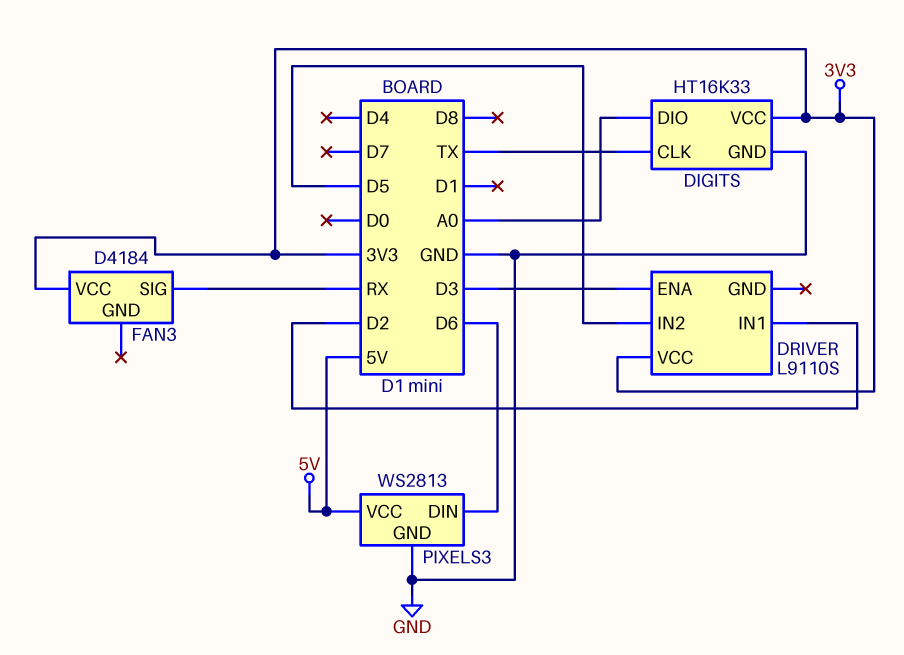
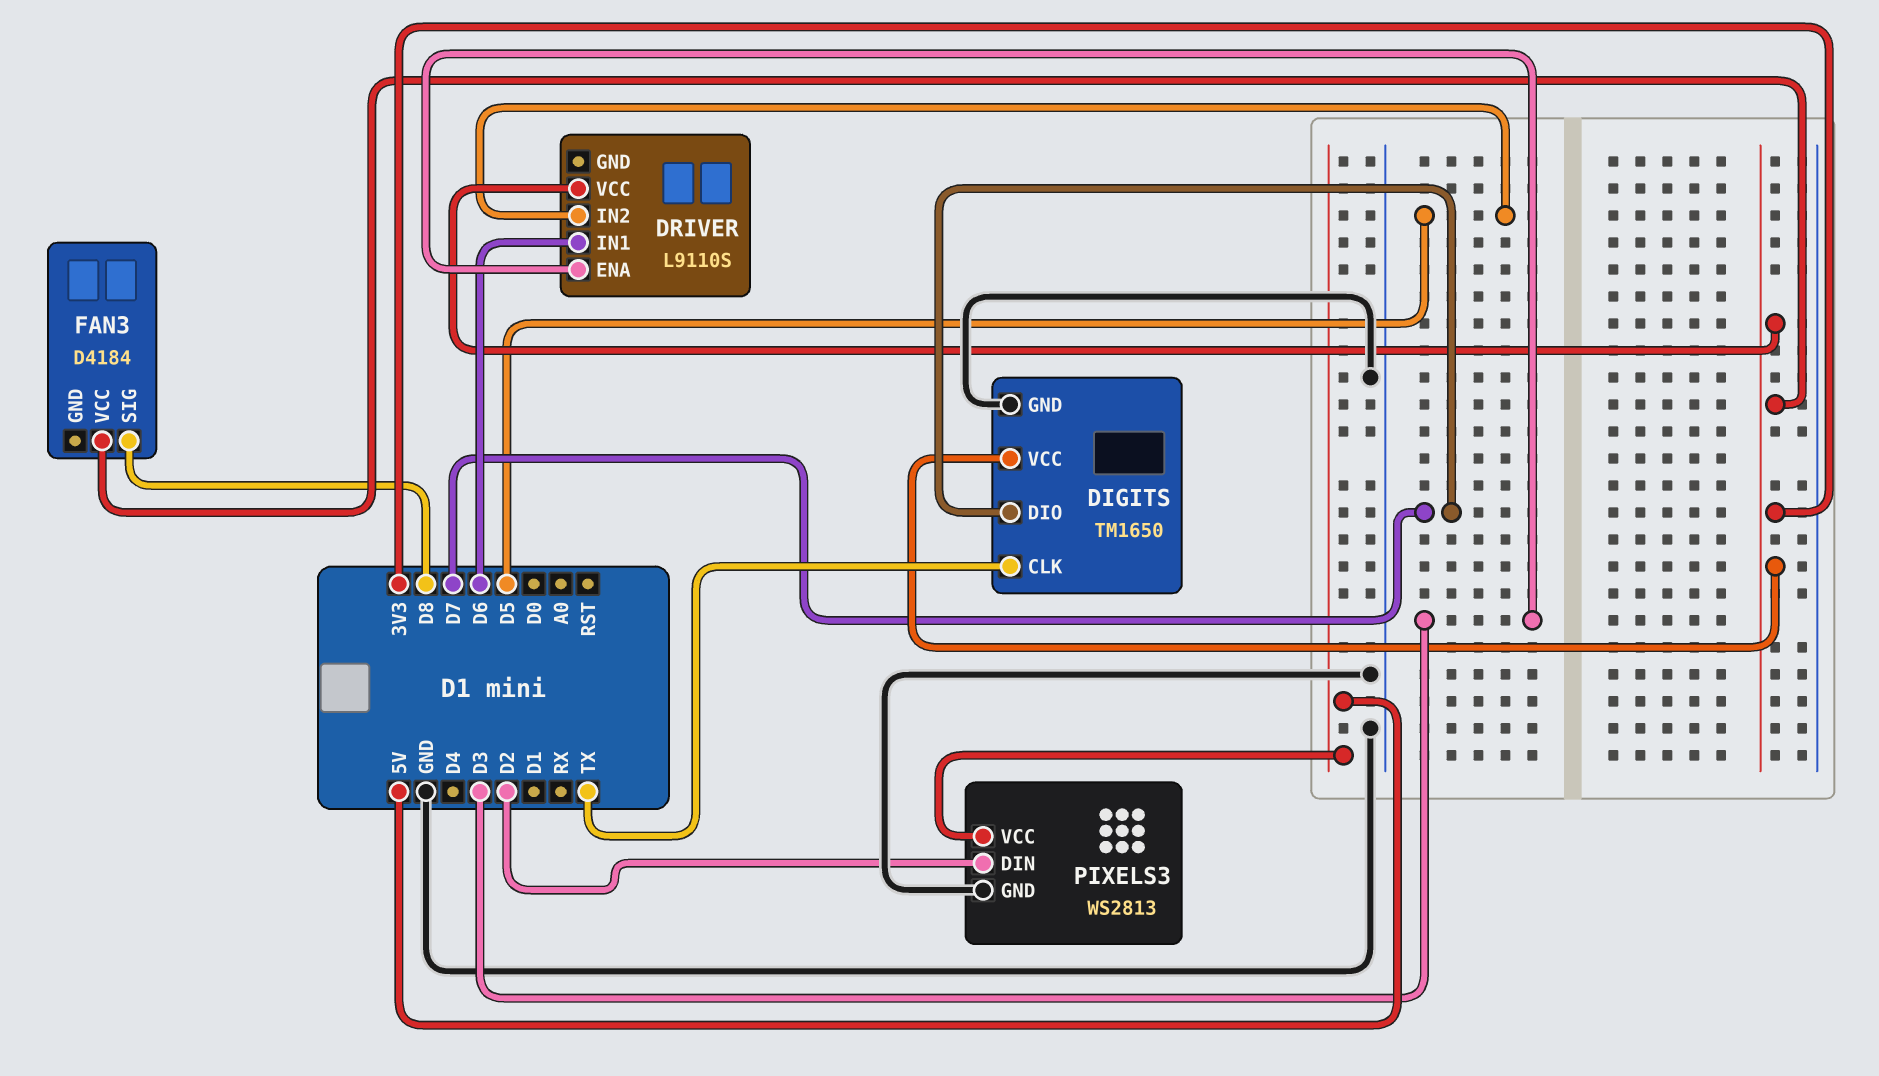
DIGITS: HT16K33 -> TM1650
DIGITS pin DIO: A0 -> D7
DRIVER pin IN1: D2 -> D6
FAN3 pin SIG: RX -> D8
PIXELS3 pin DIN: D6 -> D2

